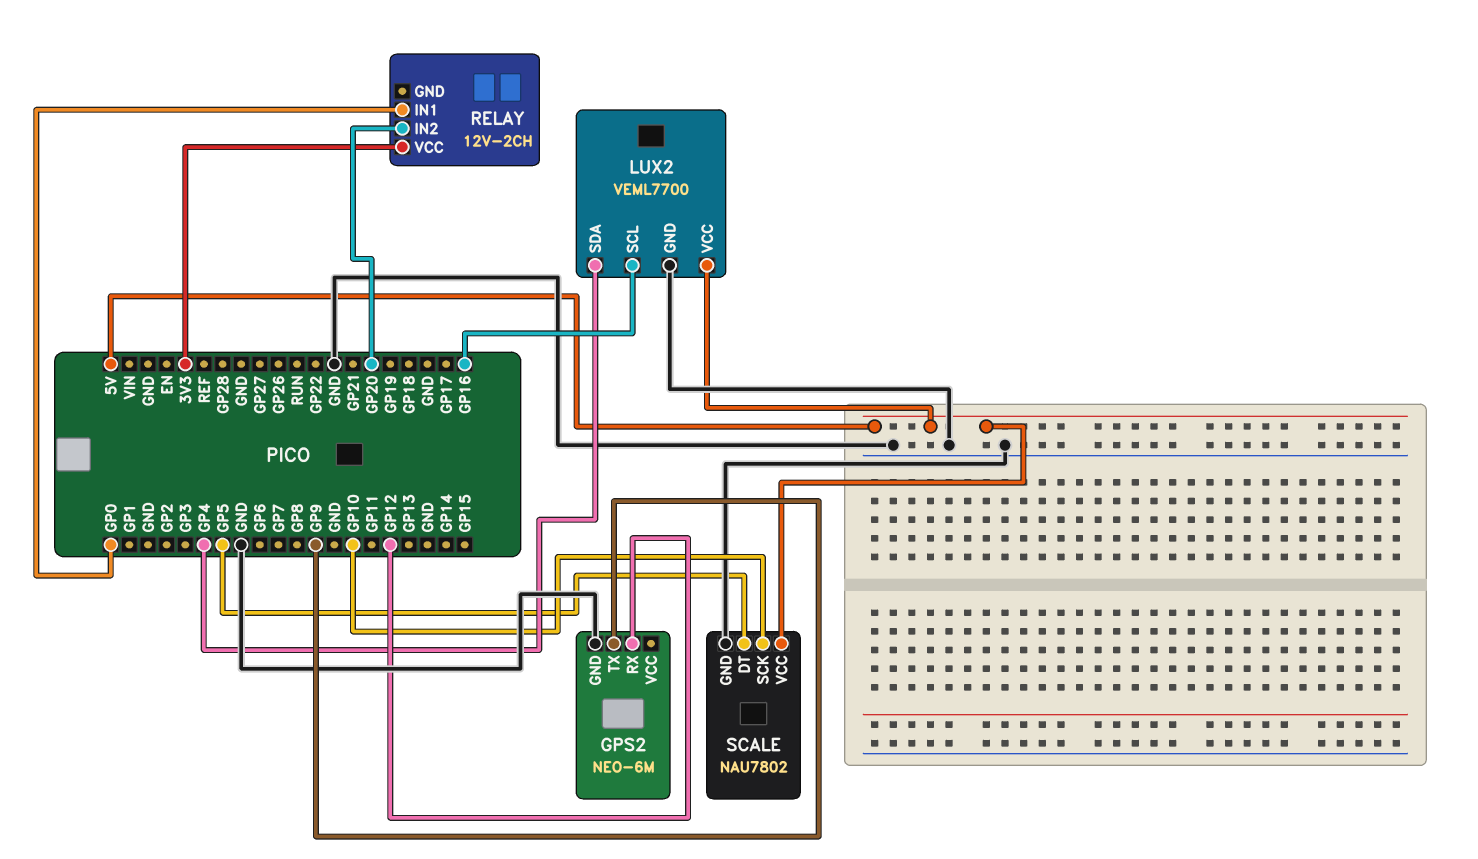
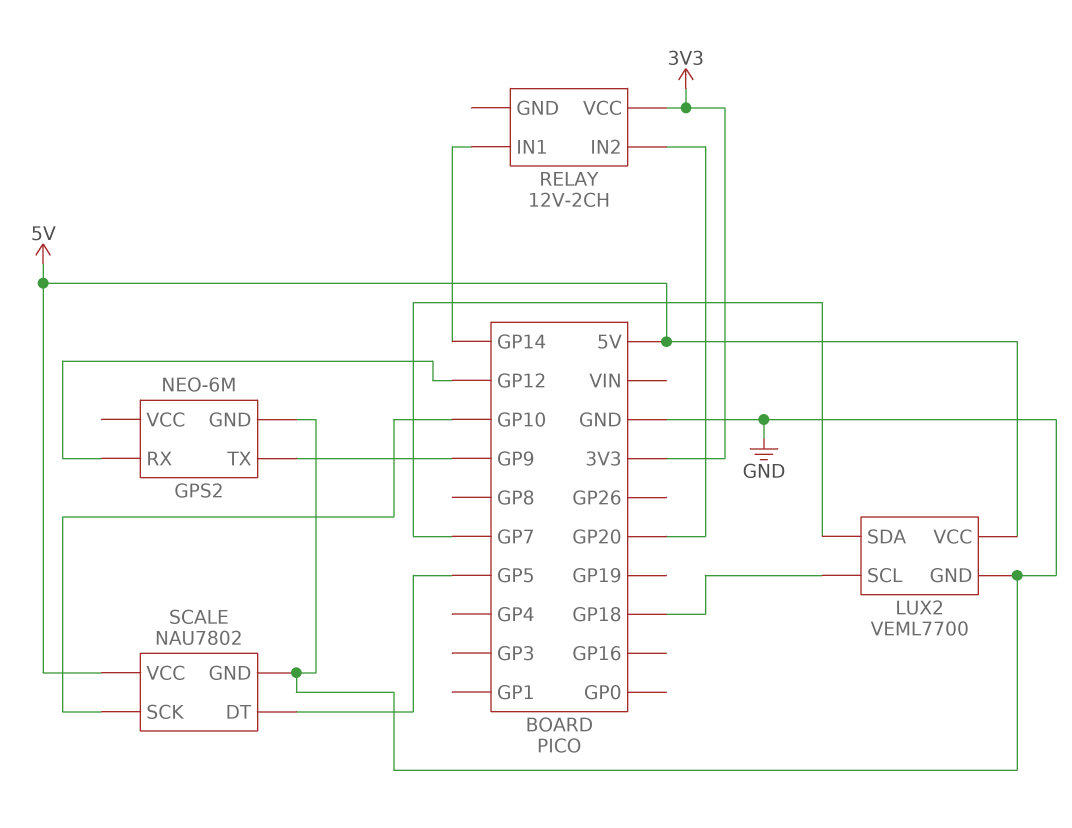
LUX2 pin SCL: GP16 -> GP18
LUX2 pin SDA: GP4 -> GP7
RELAY pin IN1: GP0 -> GP14

